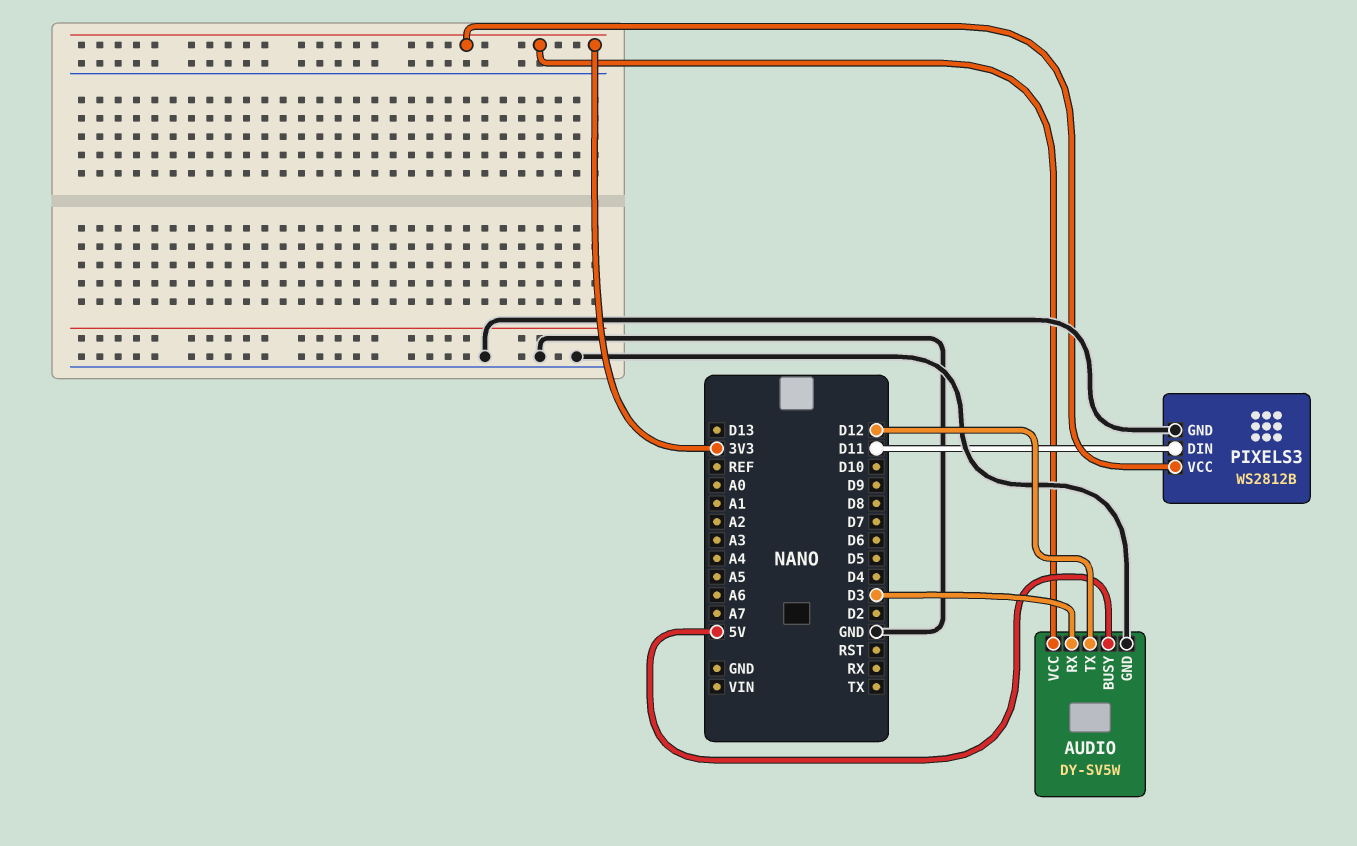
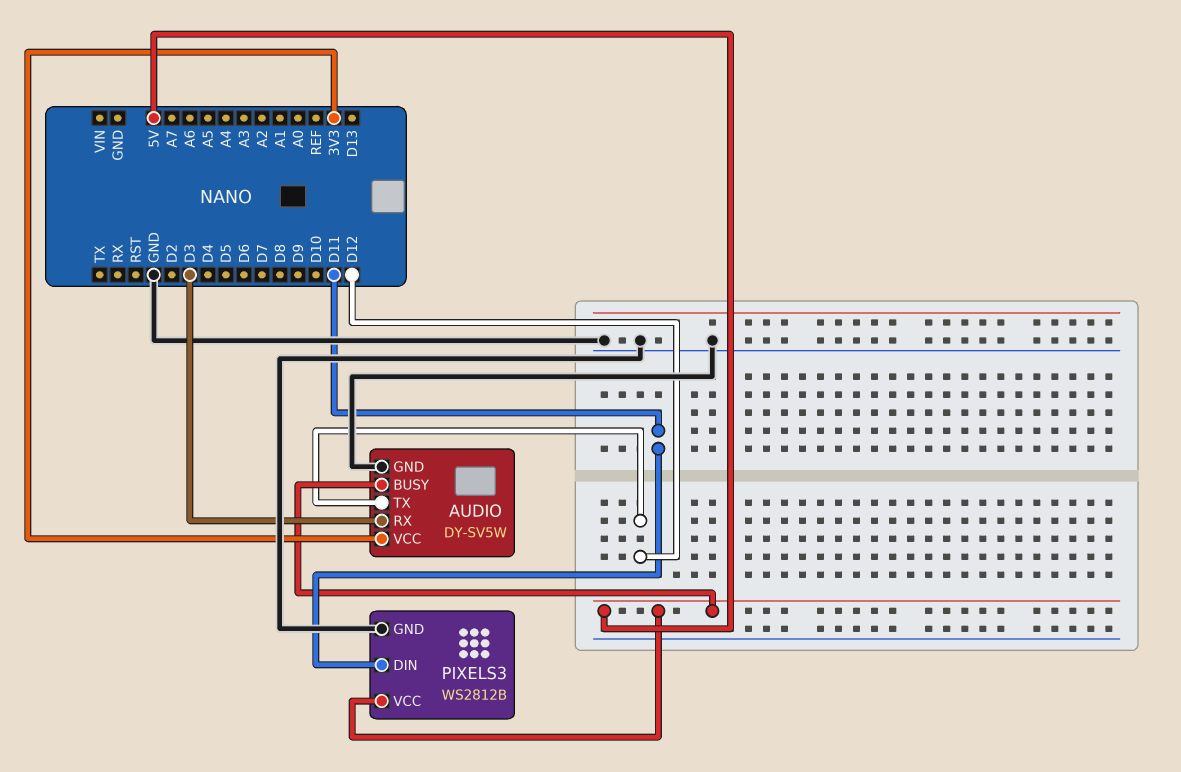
PIXELS3 pin VCC: 3V3 -> 5V

